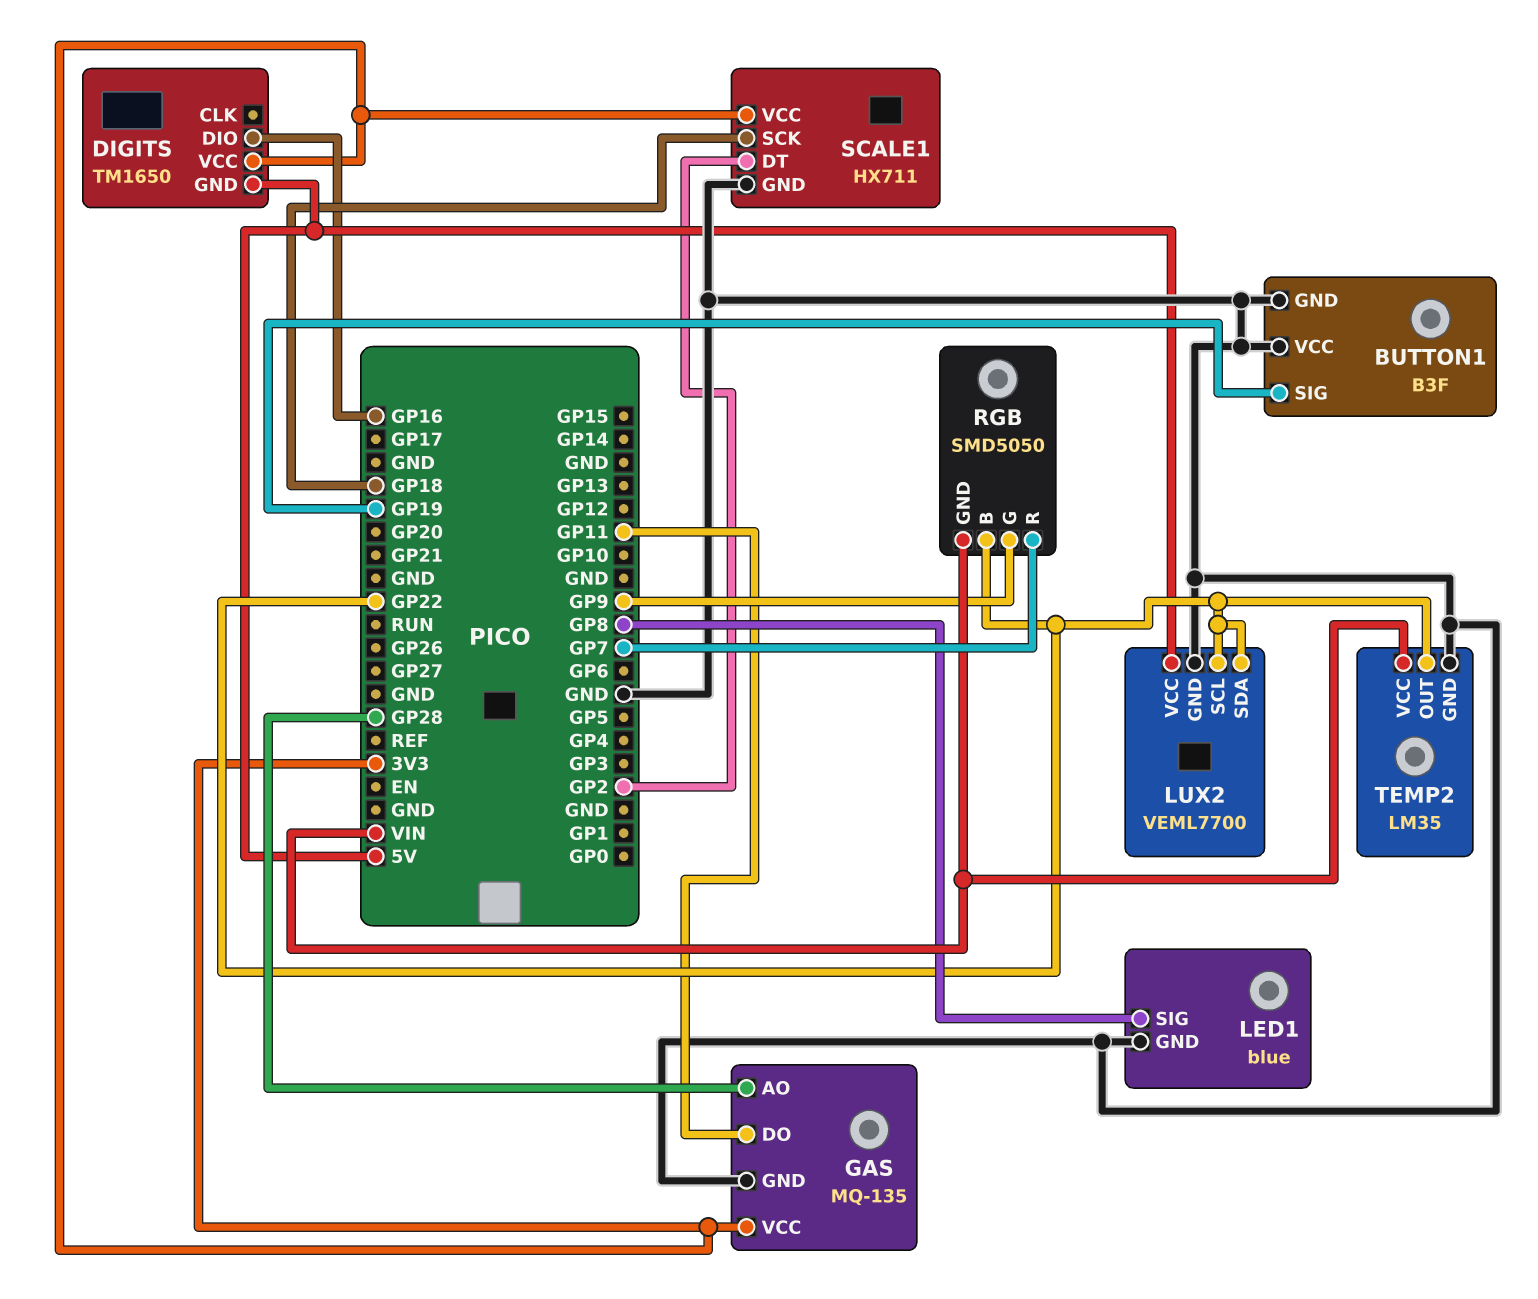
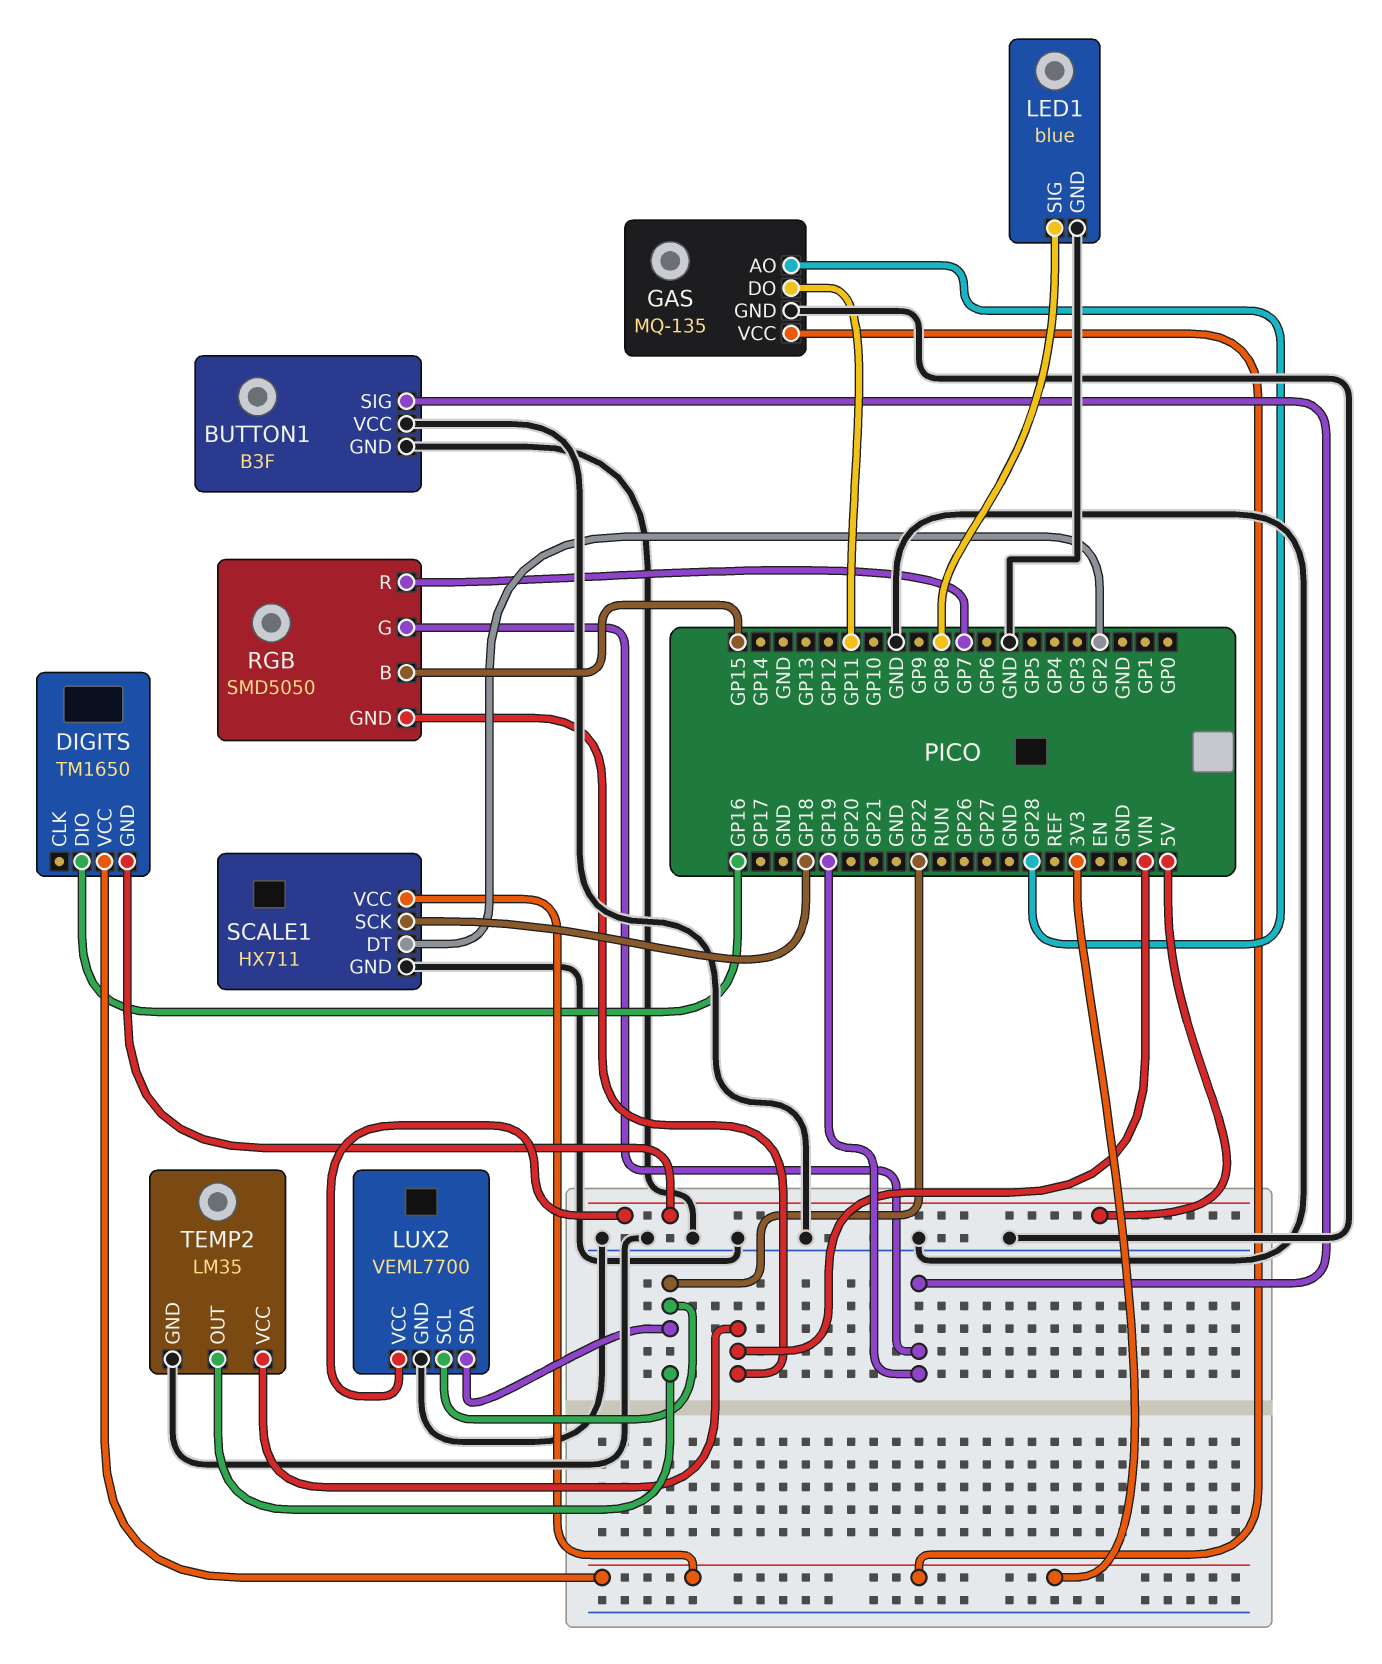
RGB pin B: GP22 -> GP15
RGB pin G: GP9 -> GP19

